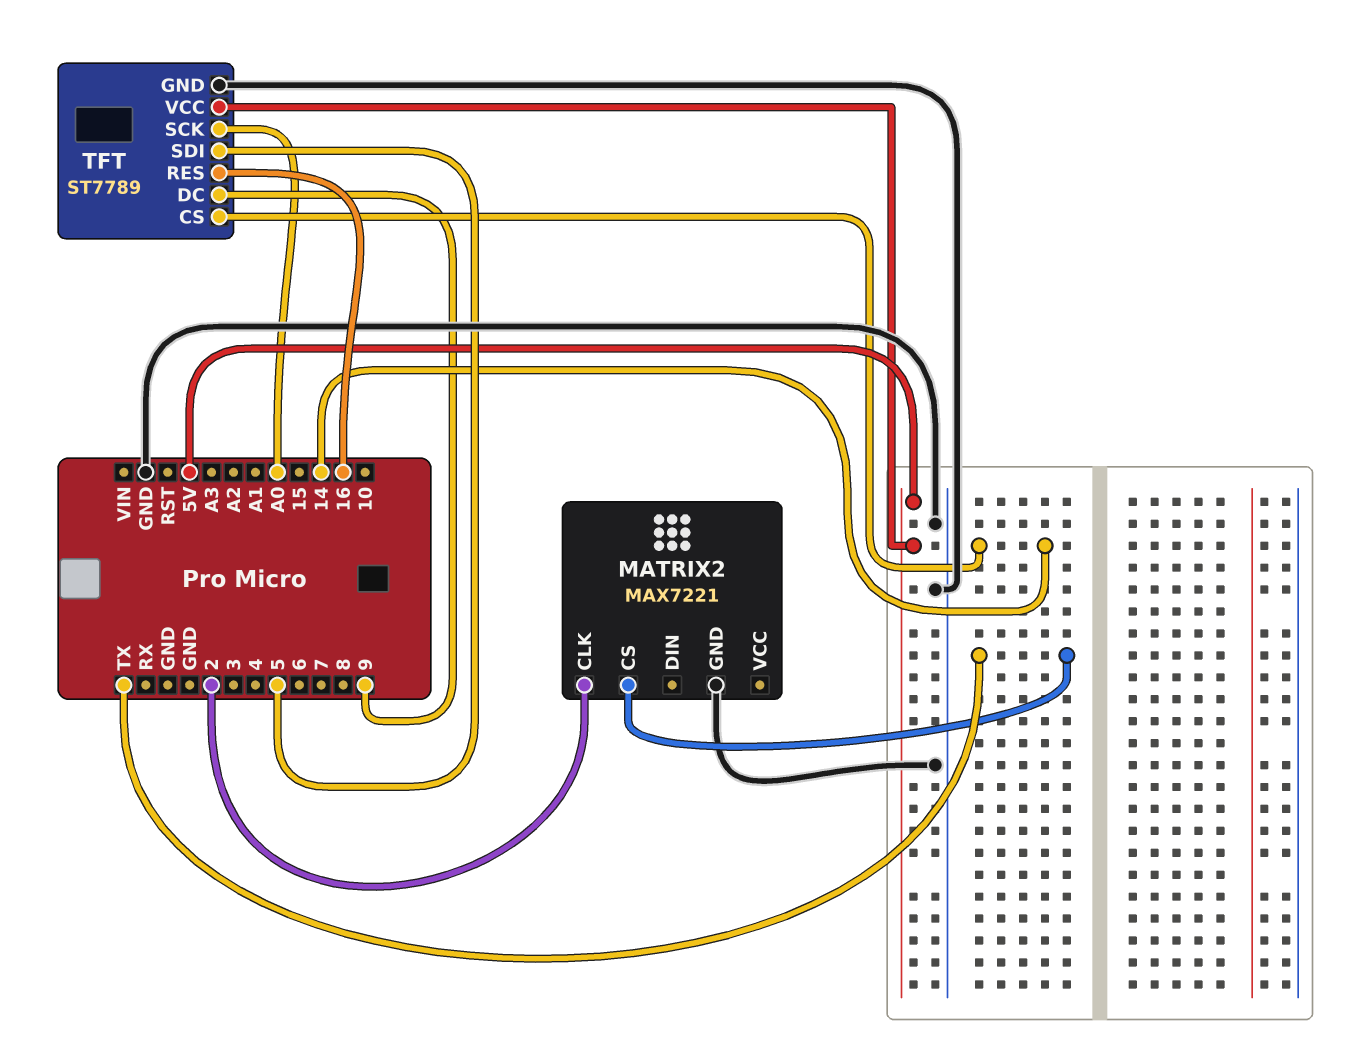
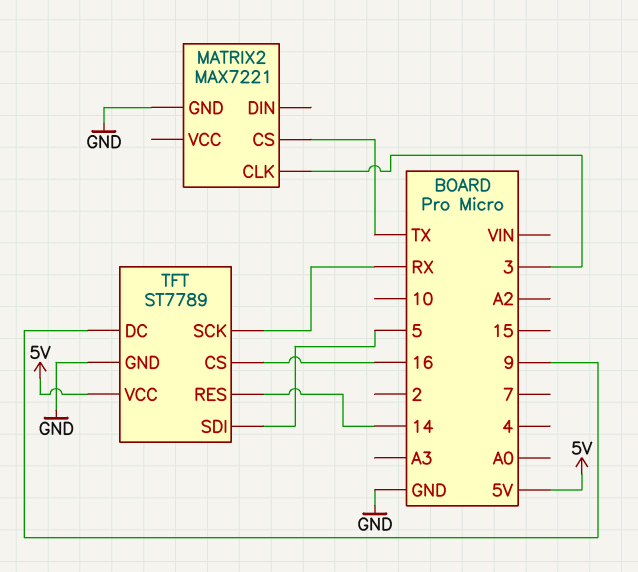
MATRIX2 pin CLK: 2 -> 3
TFT pin CS: 14 -> 16
TFT pin RES: 16 -> 14
TFT pin SCK: A0 -> RX

